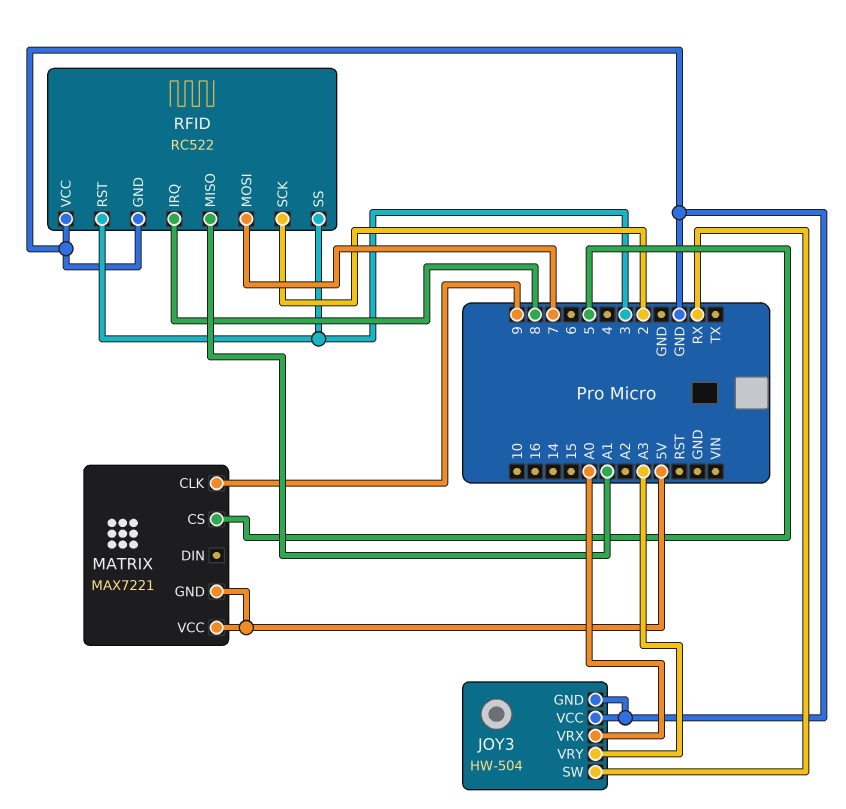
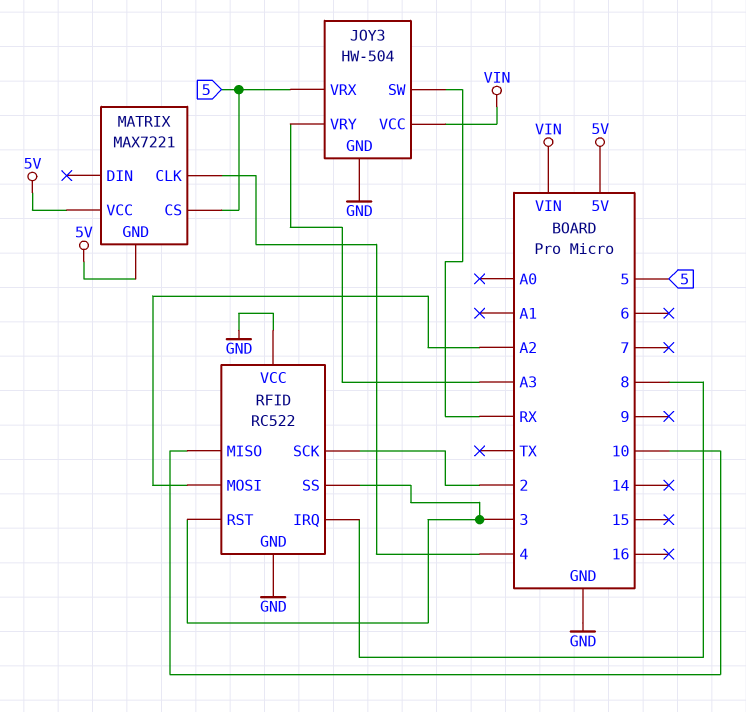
JOY3 pin VCC: GND -> VIN
JOY3 pin VRX: A0 -> 5
MATRIX pin CLK: 9 -> 4
RFID pin MISO: A1 -> 10
RFID pin MOSI: 7 -> A2

